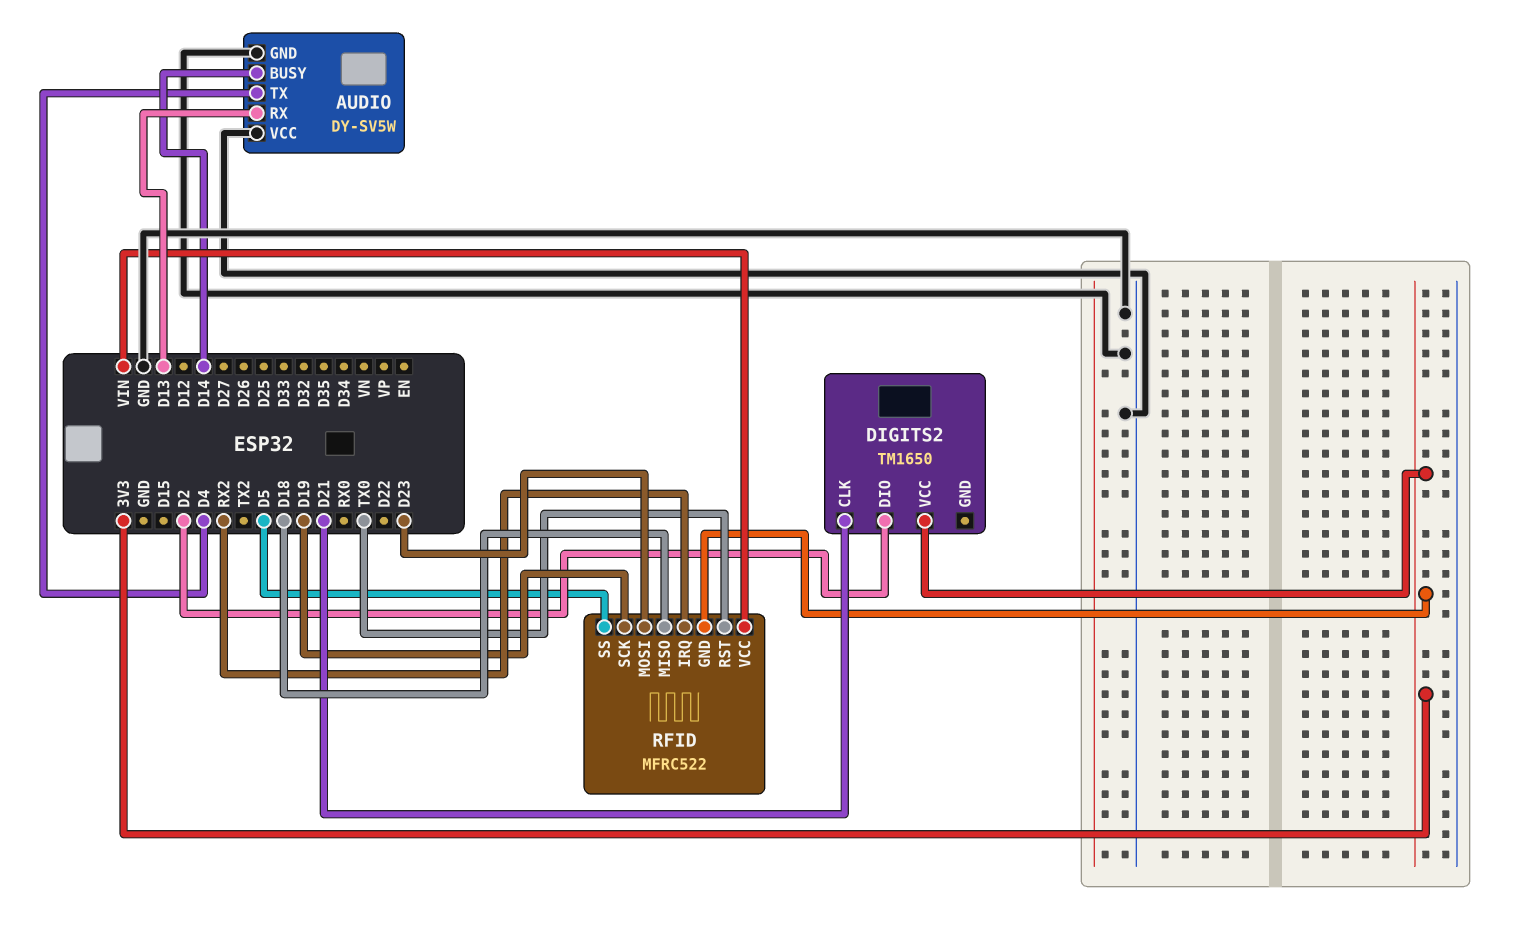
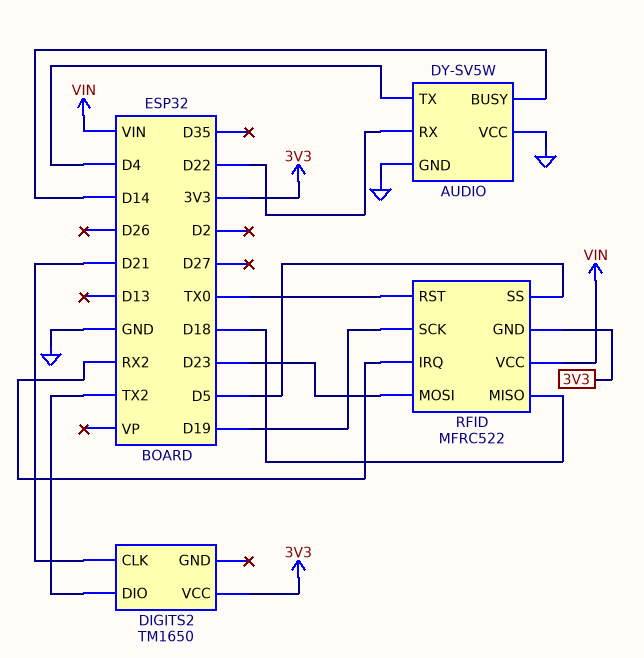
AUDIO pin RX: D13 -> D22
DIGITS2 pin DIO: D2 -> TX2

